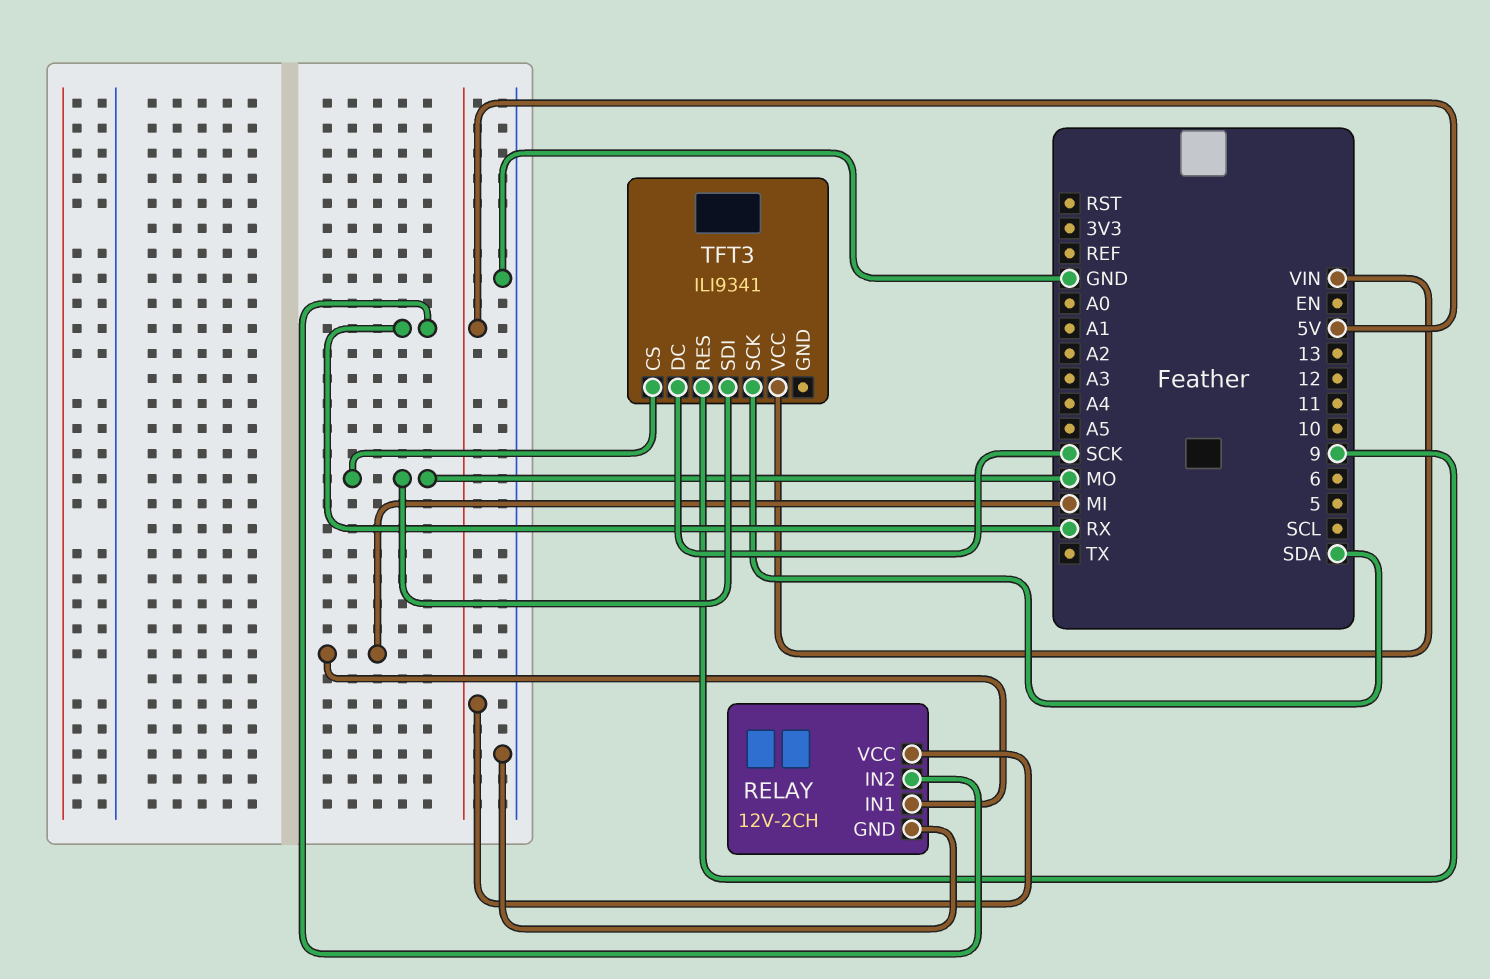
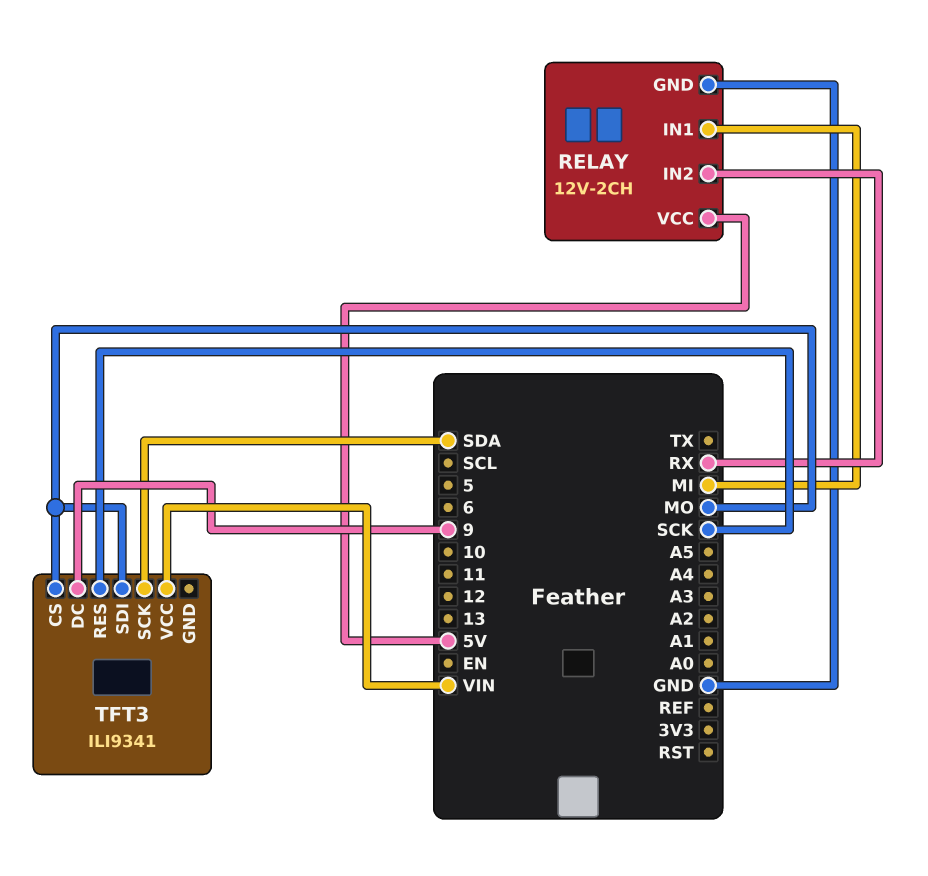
TFT3 pin DC: SCK -> 9
TFT3 pin RES: 9 -> SCK

